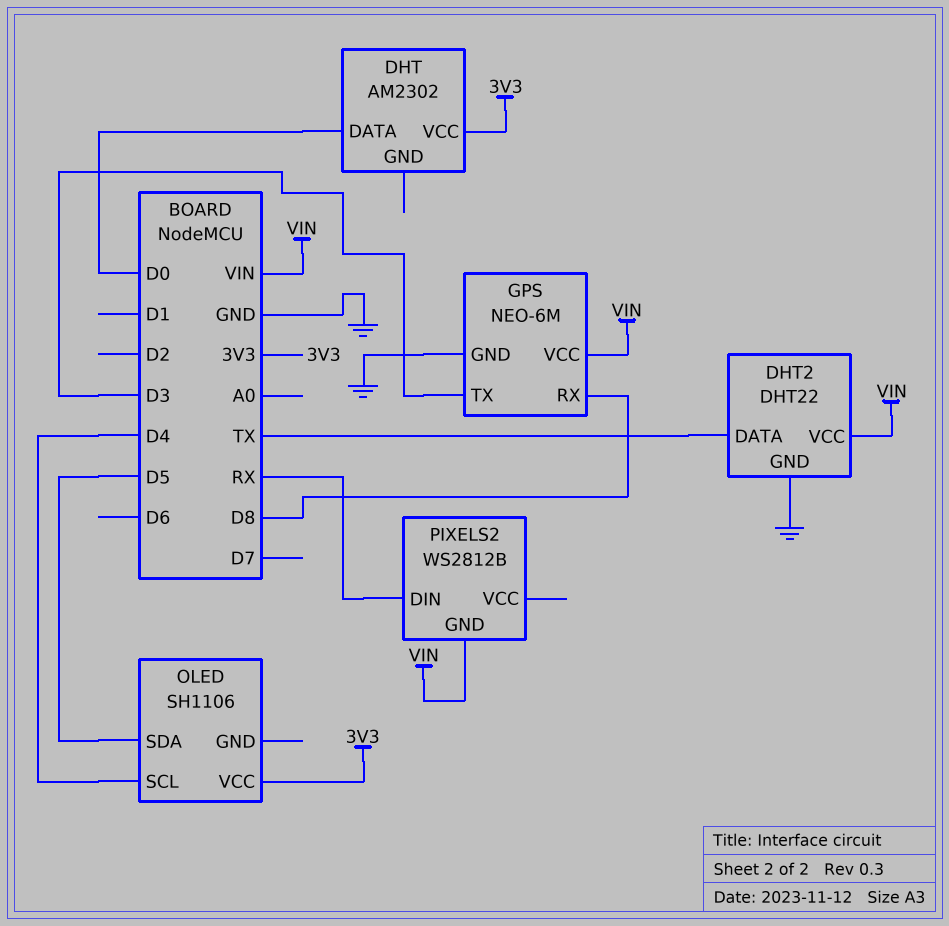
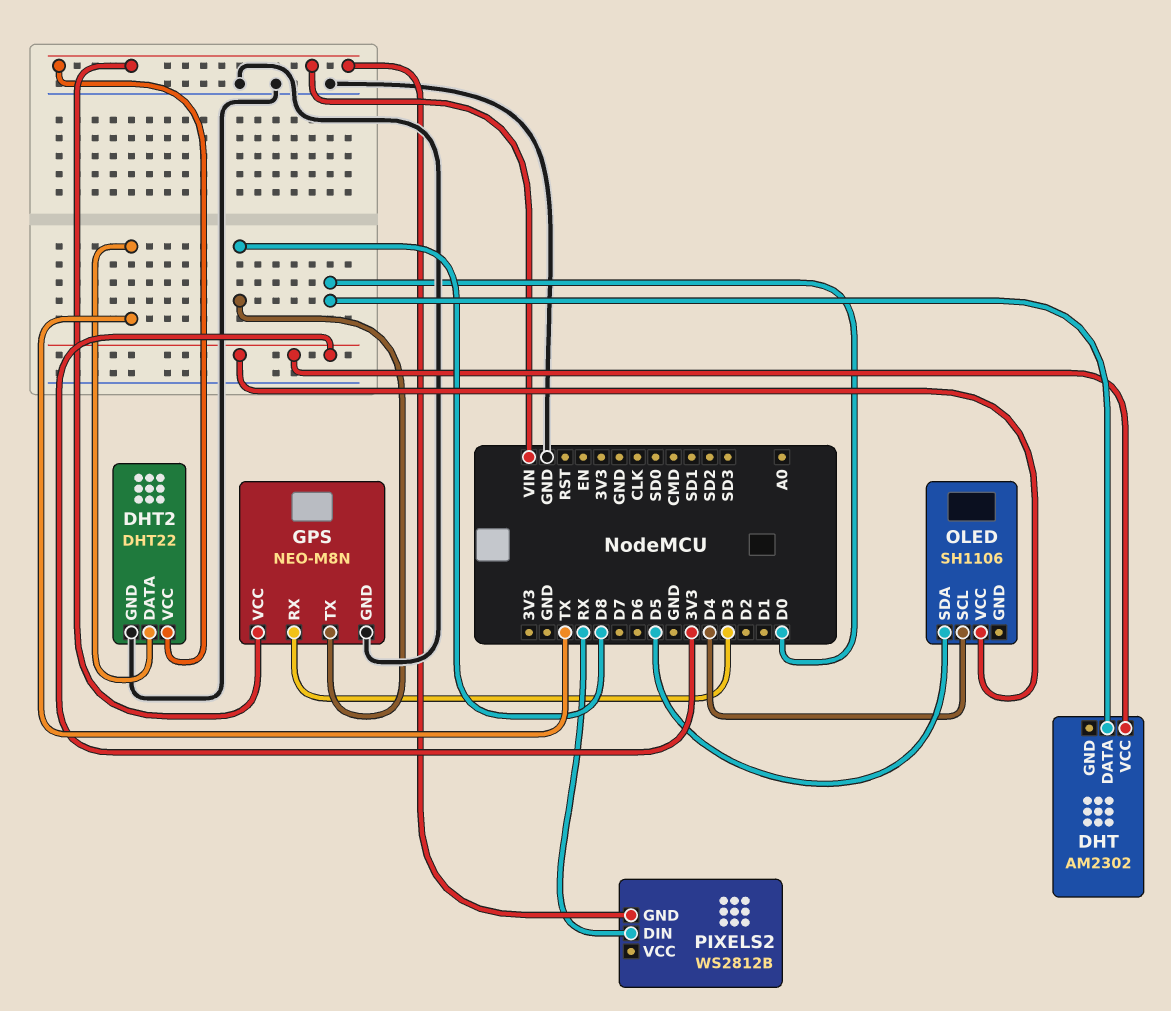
GPS: NEO-6M -> NEO-M8N
GPS pin RX: D8 -> D3
GPS pin TX: D3 -> D8

